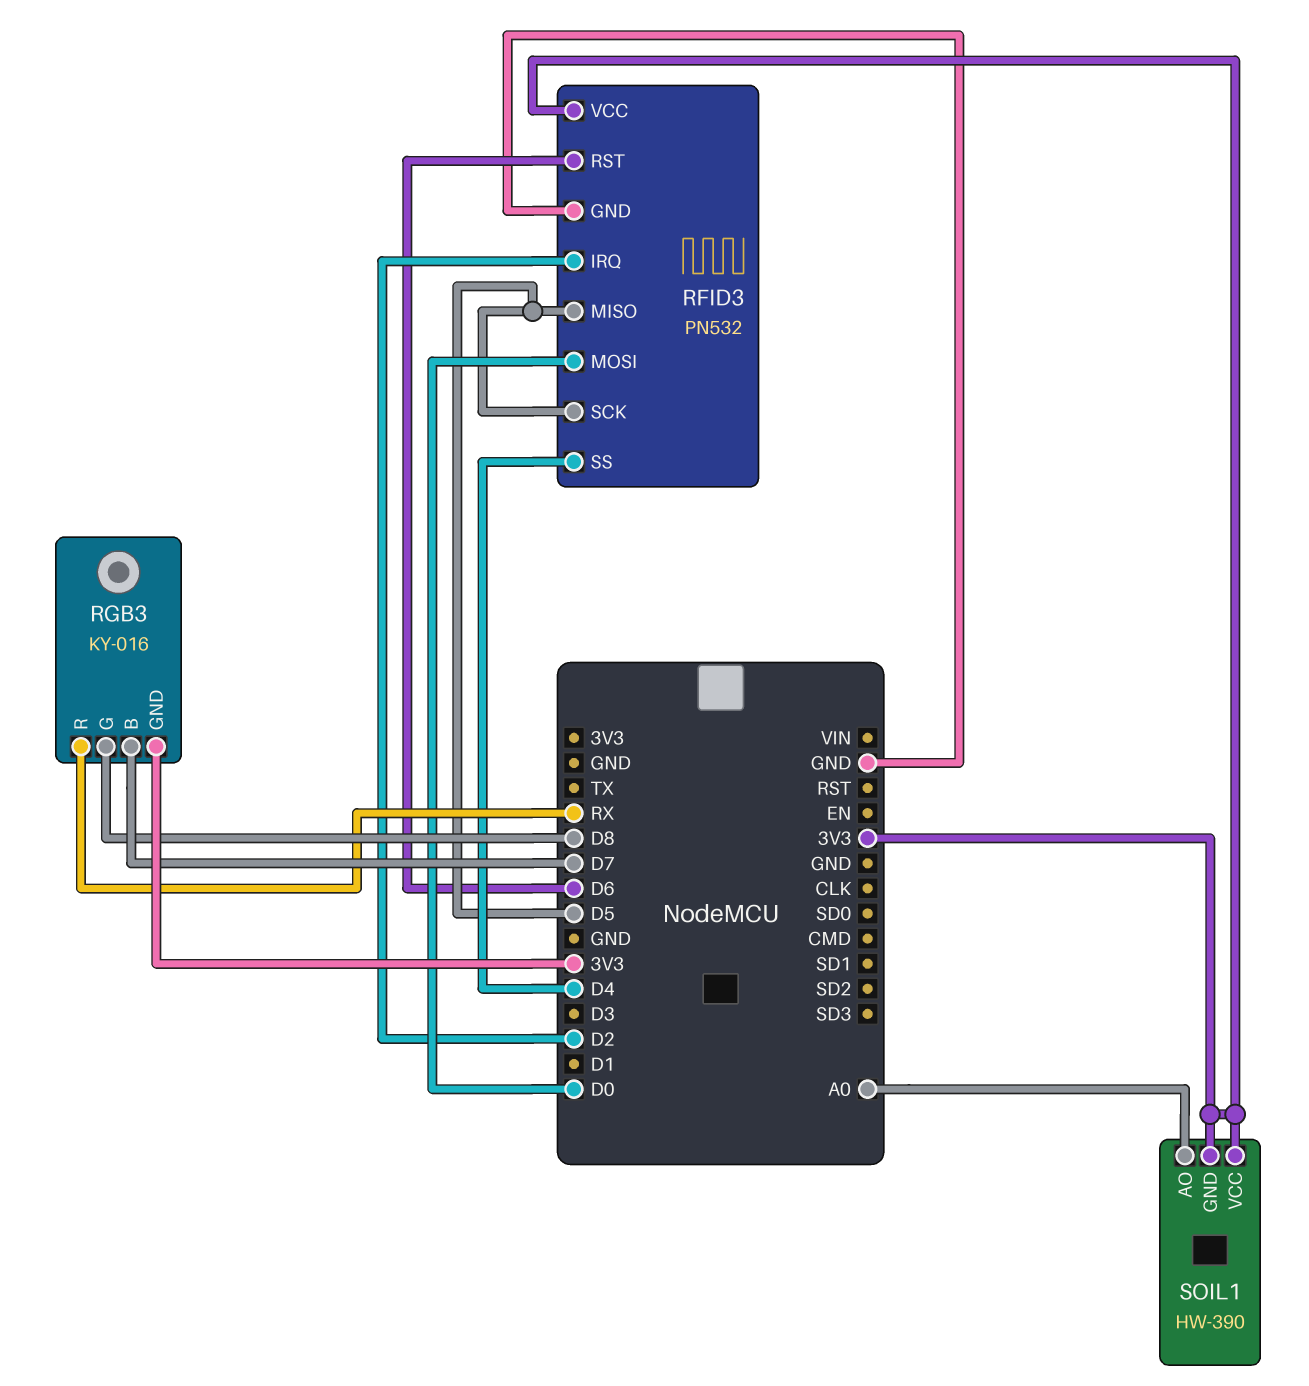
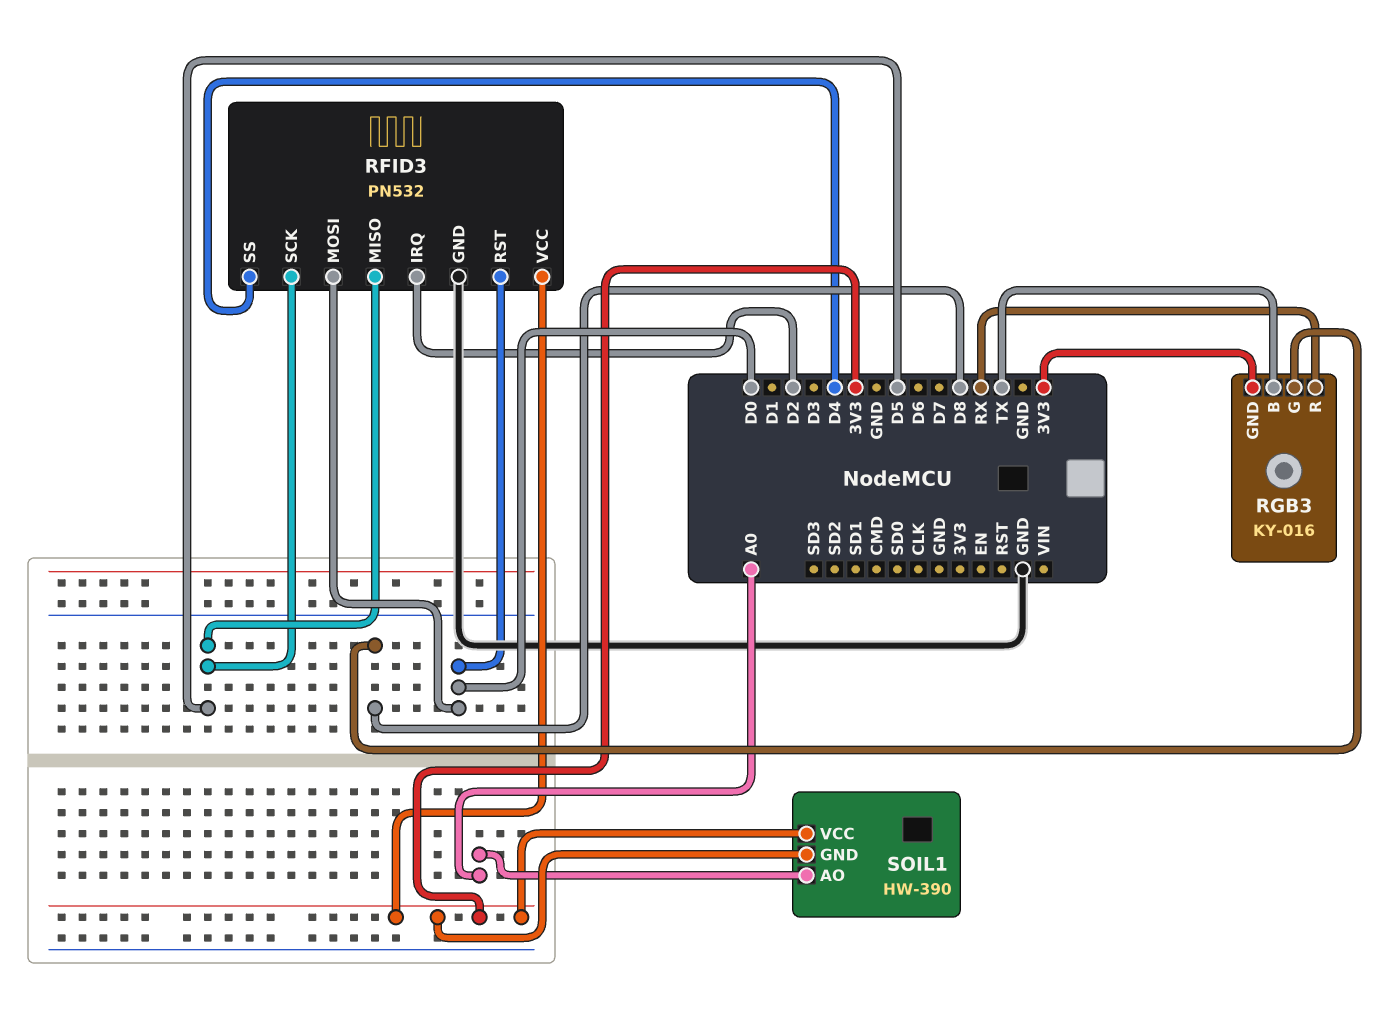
RFID3 pin RST: D6 -> D0
RGB3 pin B: D7 -> TX

